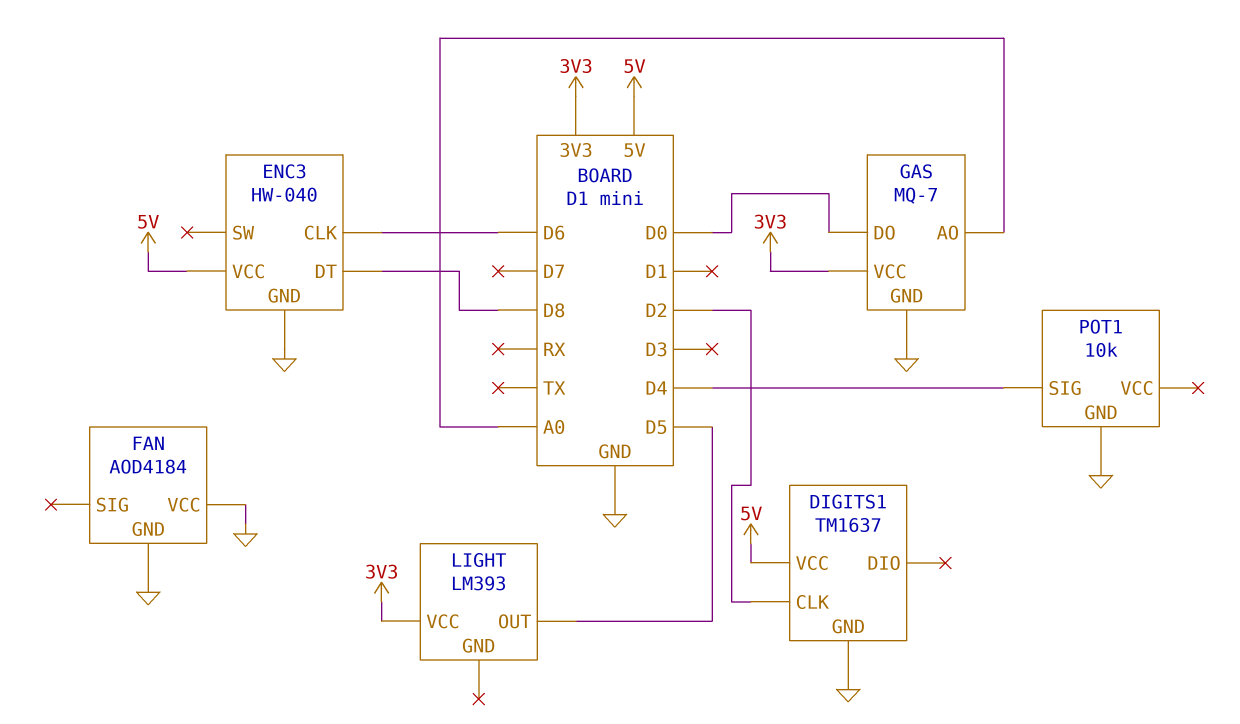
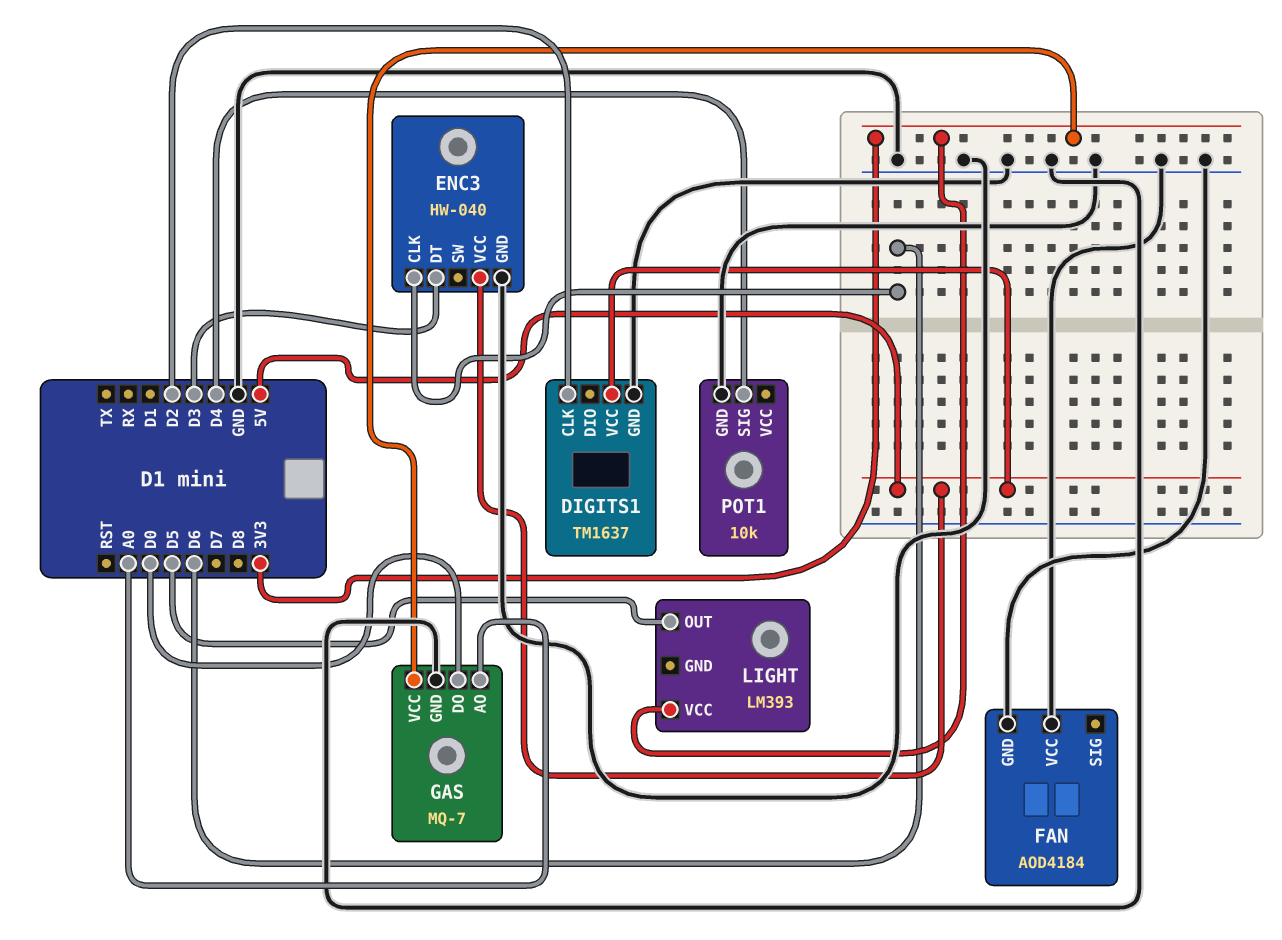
ENC3 pin DT: D8 -> D3

